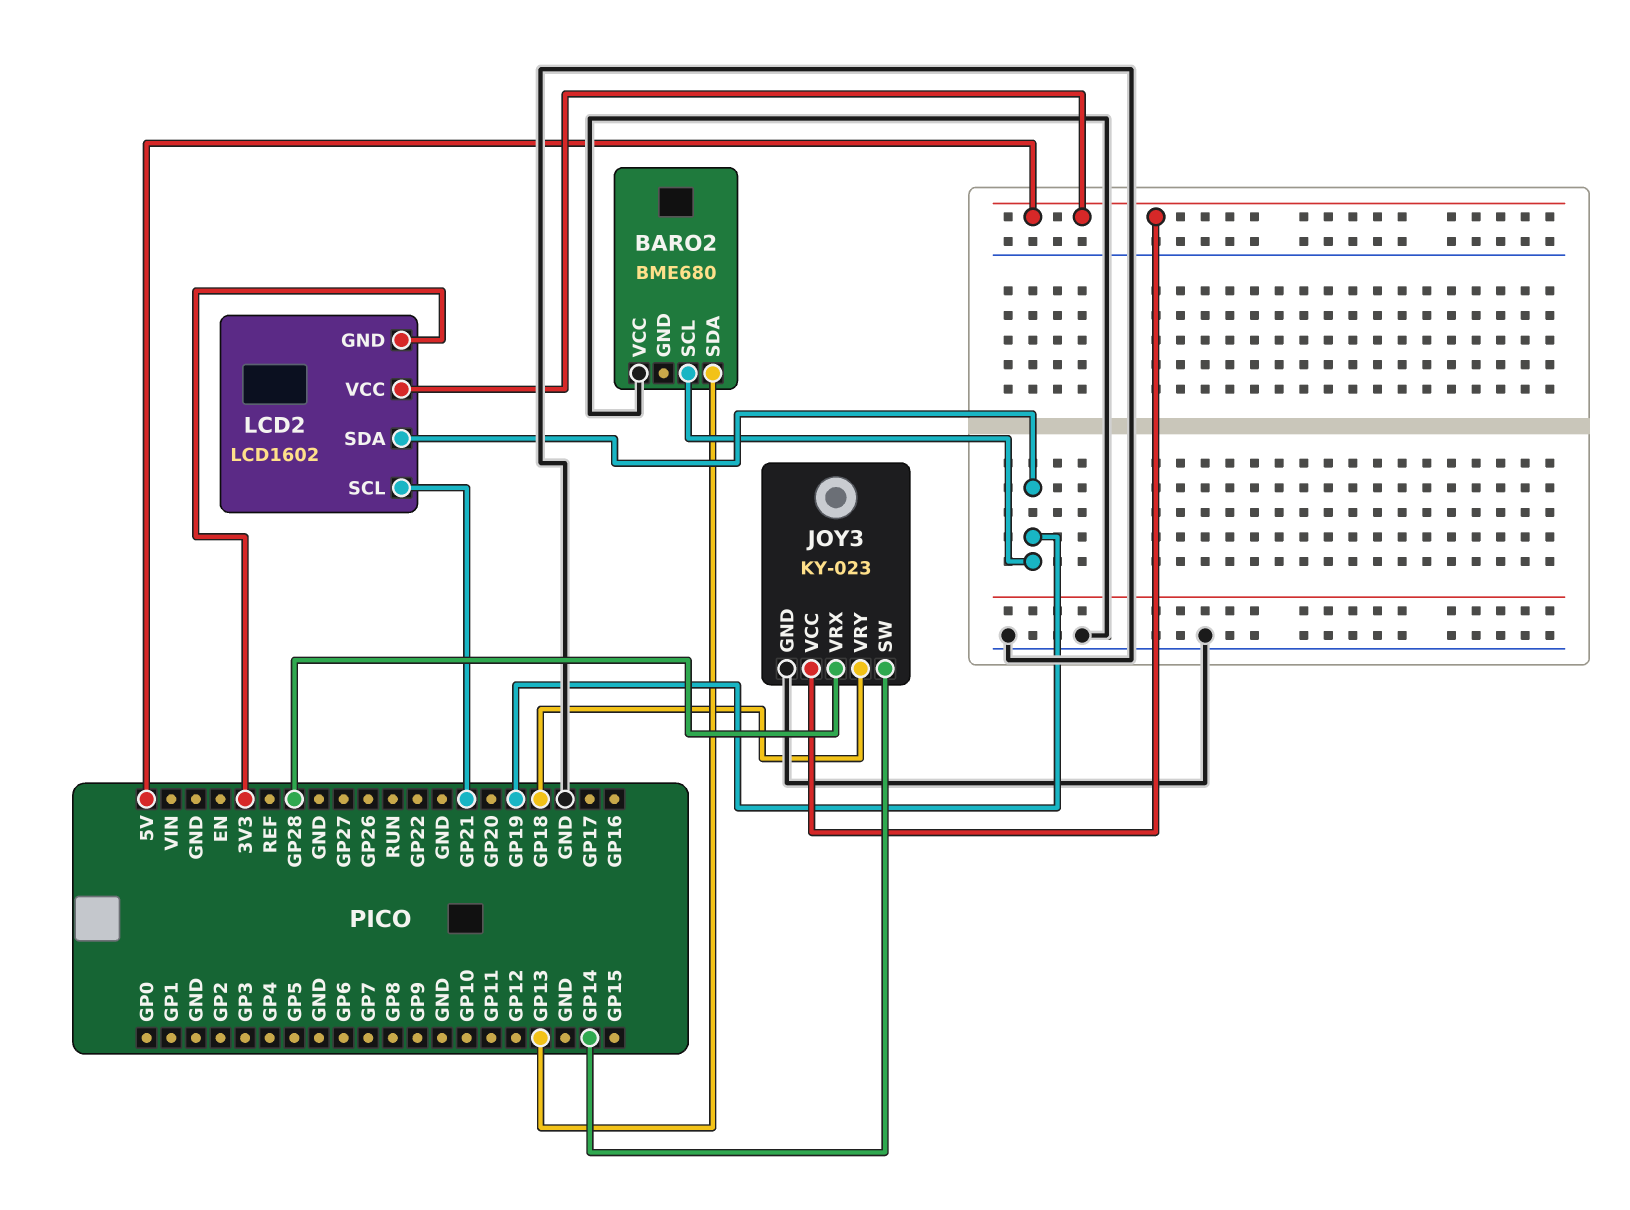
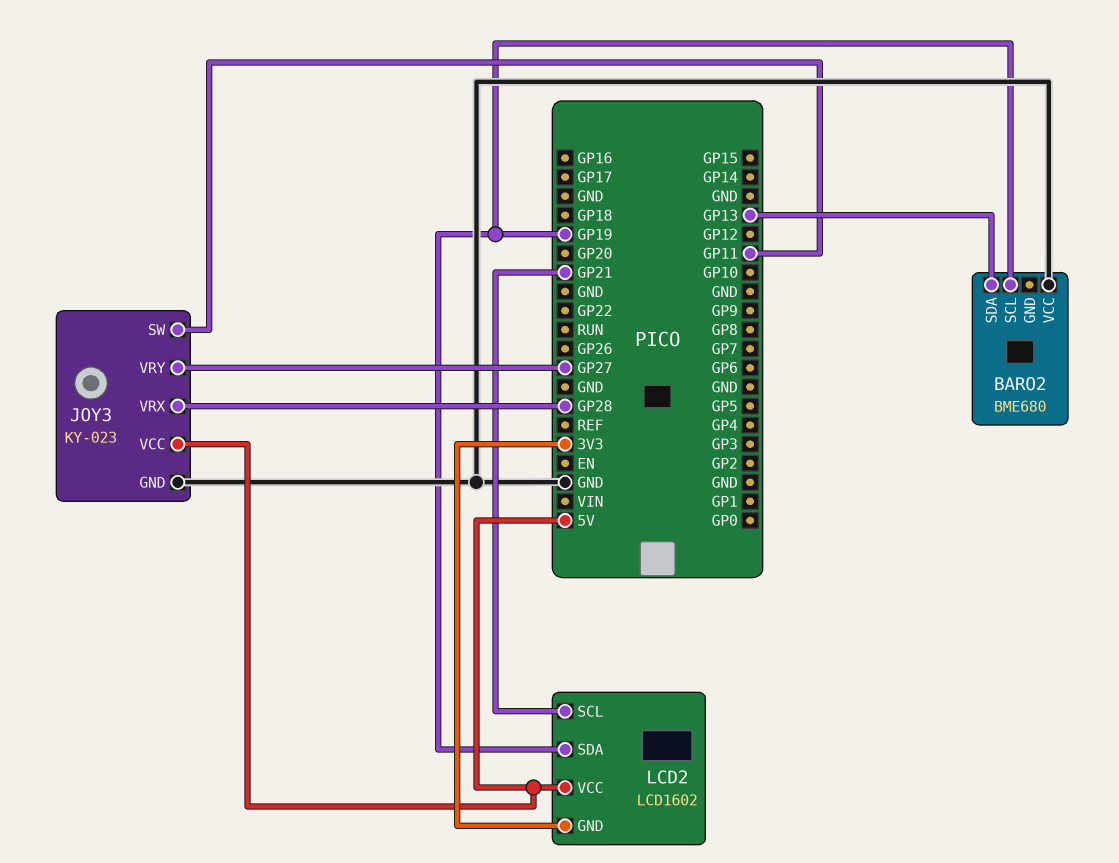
JOY3 pin SW: GP14 -> GP11
JOY3 pin VRY: GP18 -> GP27

